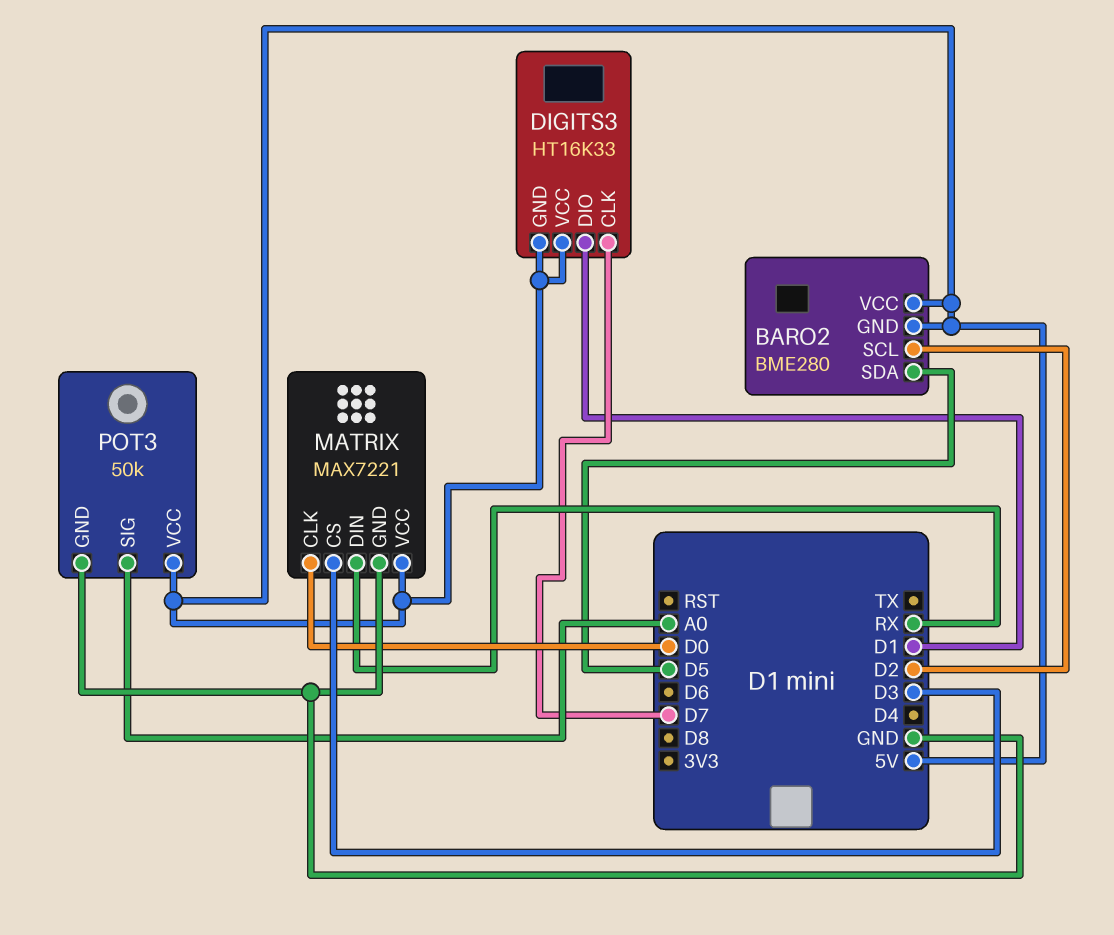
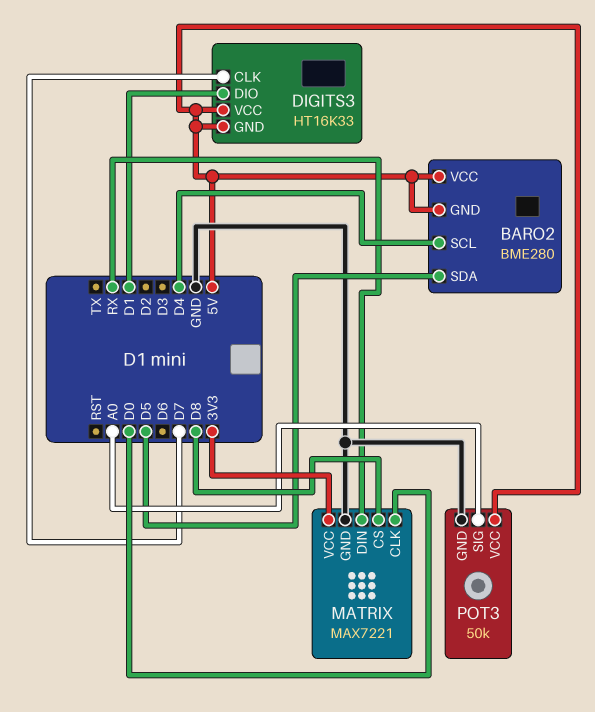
BARO2 pin SCL: D2 -> D4
MATRIX pin CS: D3 -> D8
MATRIX pin VCC: 5V -> 3V3

